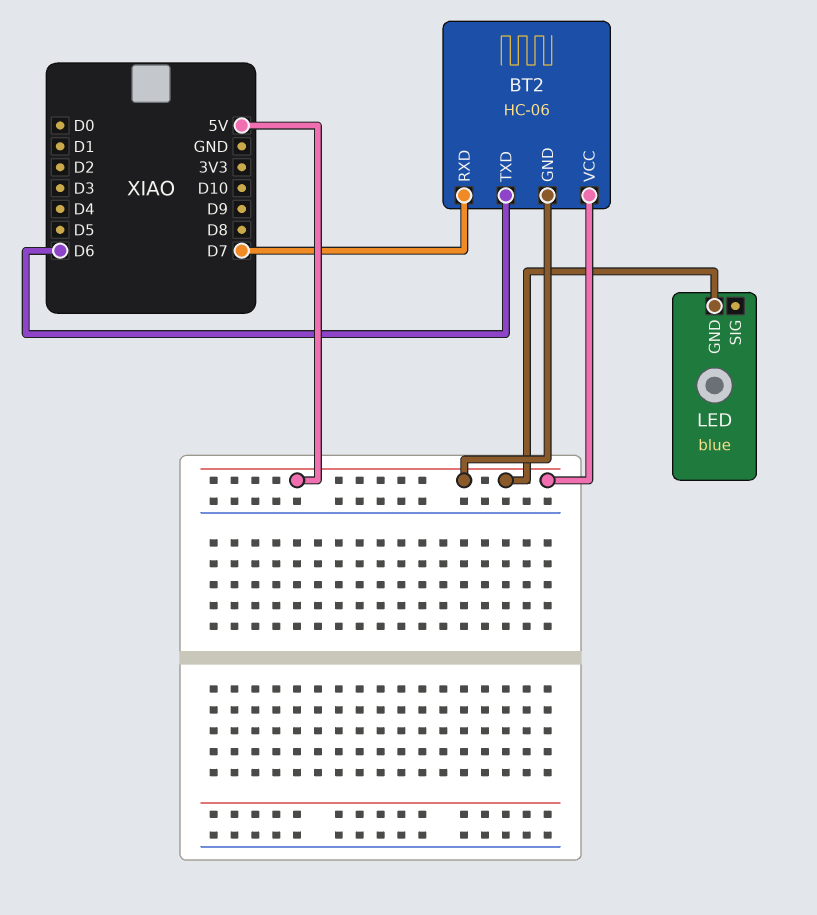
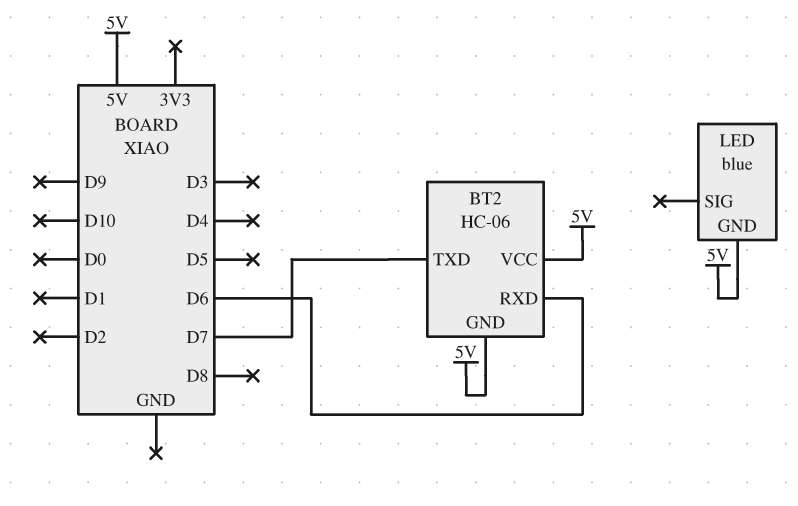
BT2 pin RXD: D7 -> D6
BT2 pin TXD: D6 -> D7

